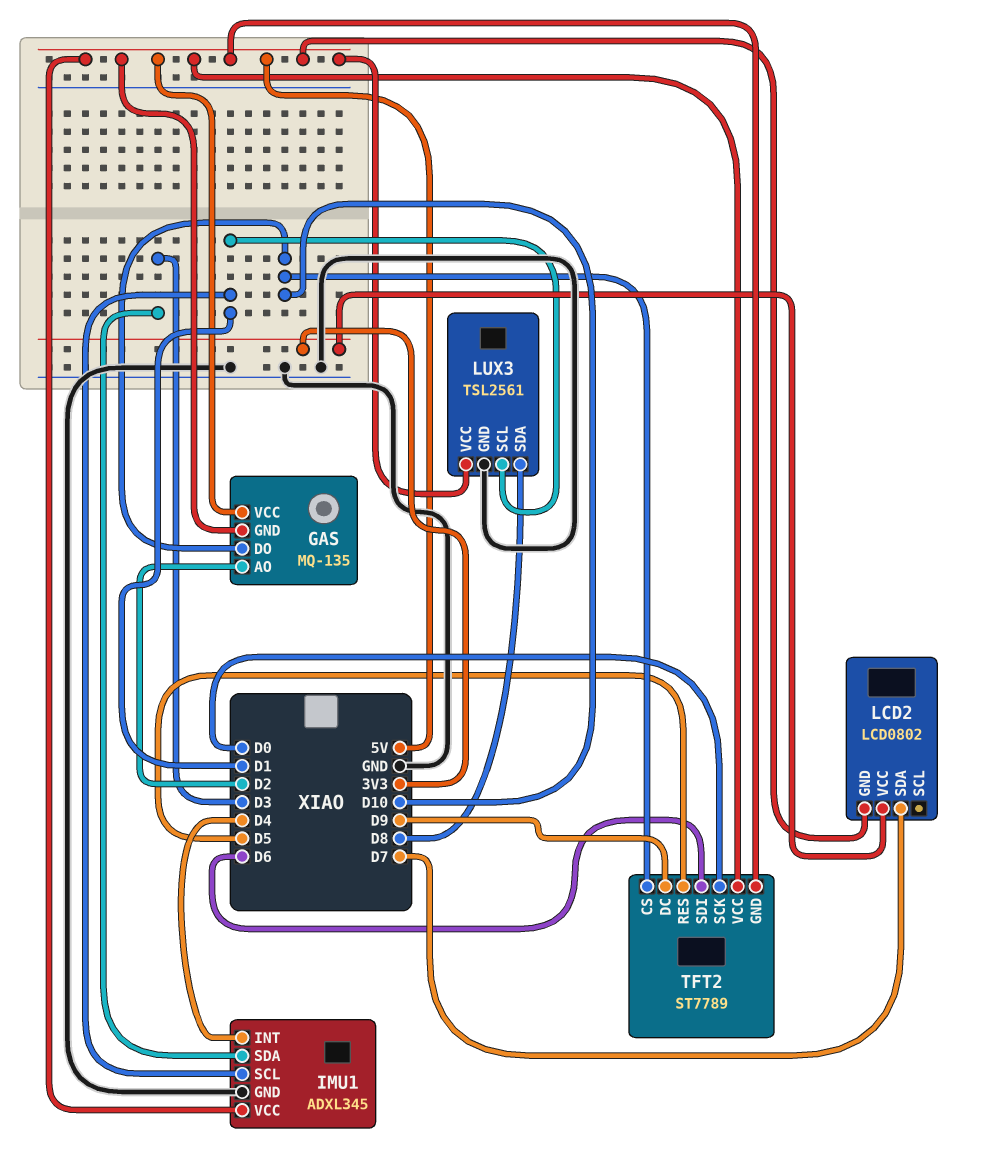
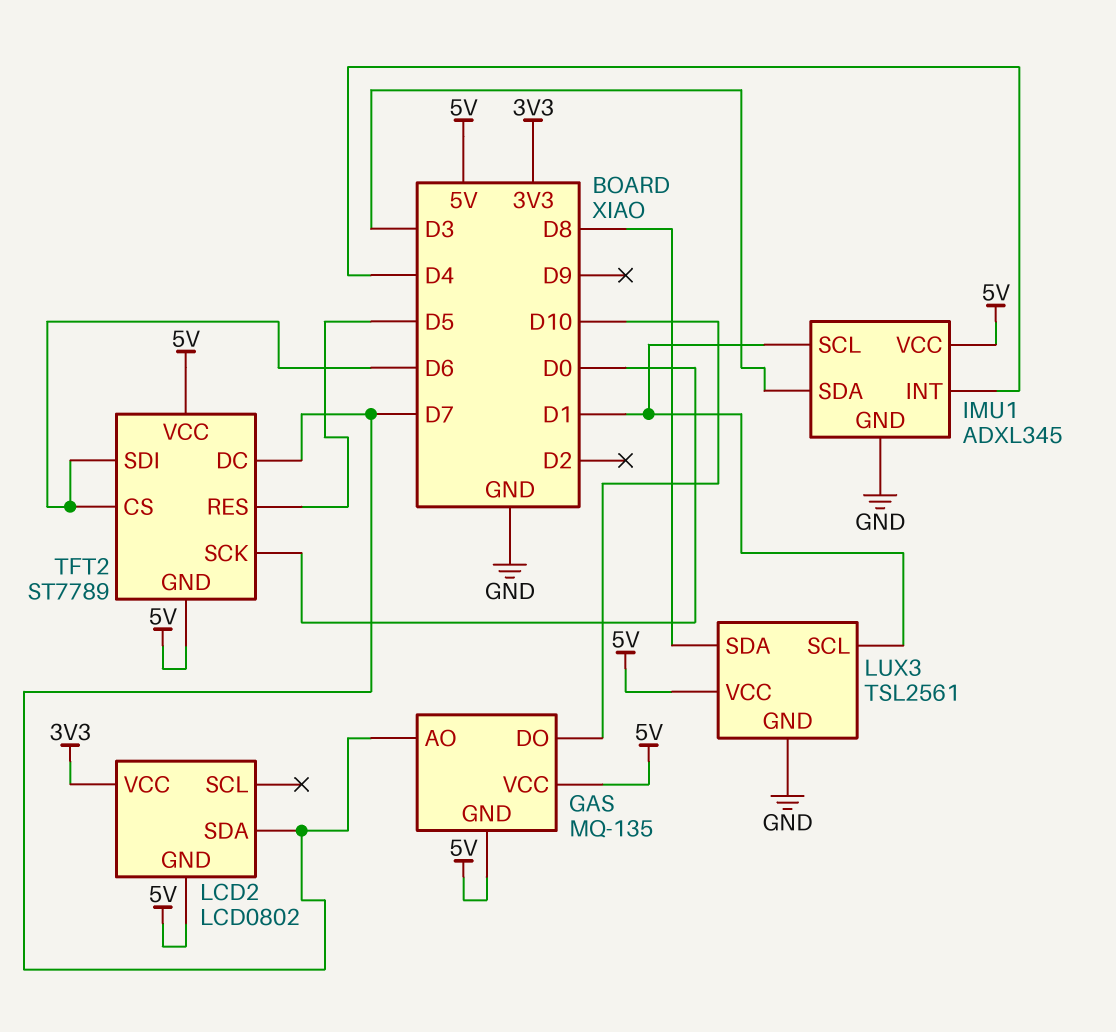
GAS pin AO: D2 -> D7
TFT2 pin CS: D10 -> D6
TFT2 pin DC: D9 -> D7

